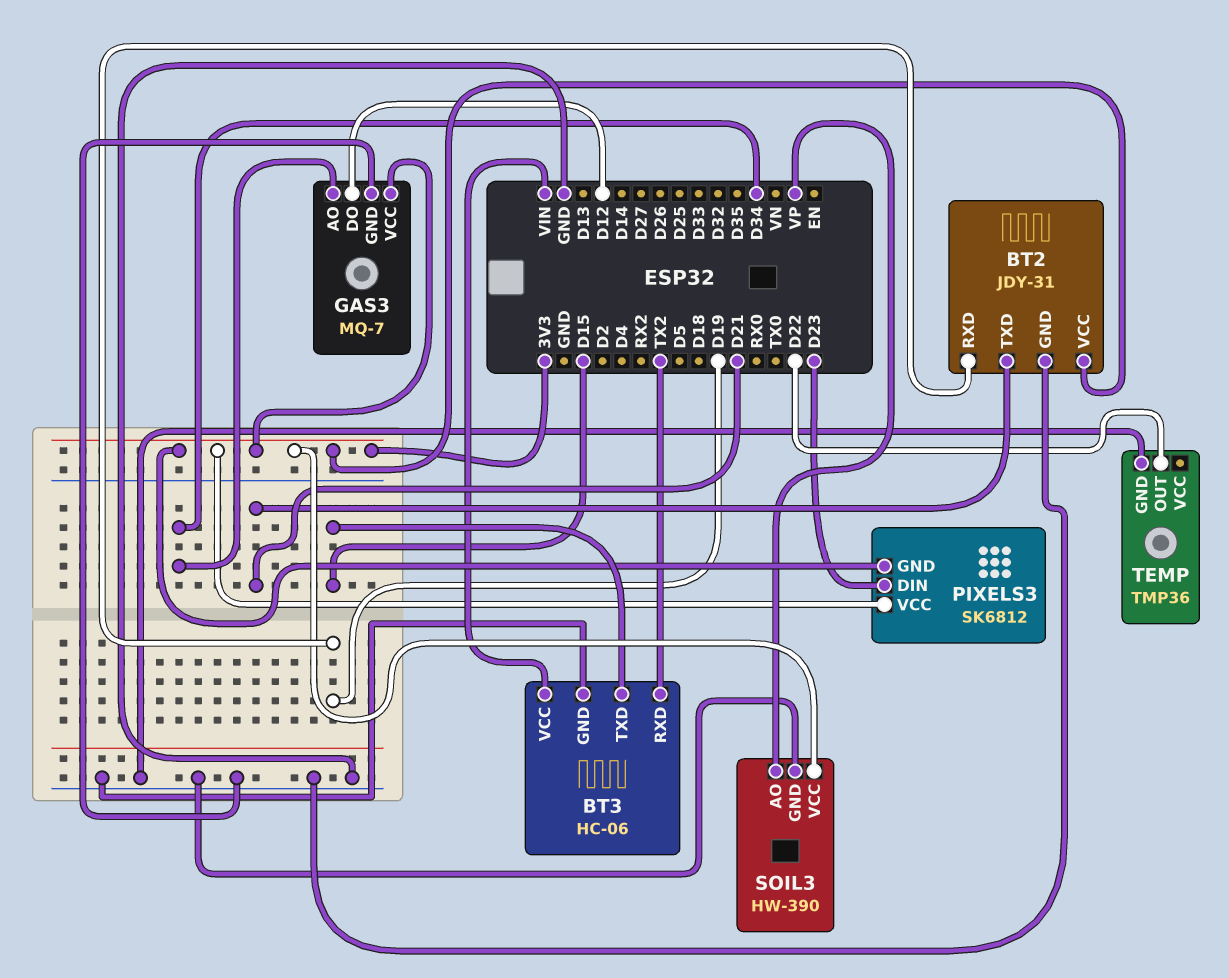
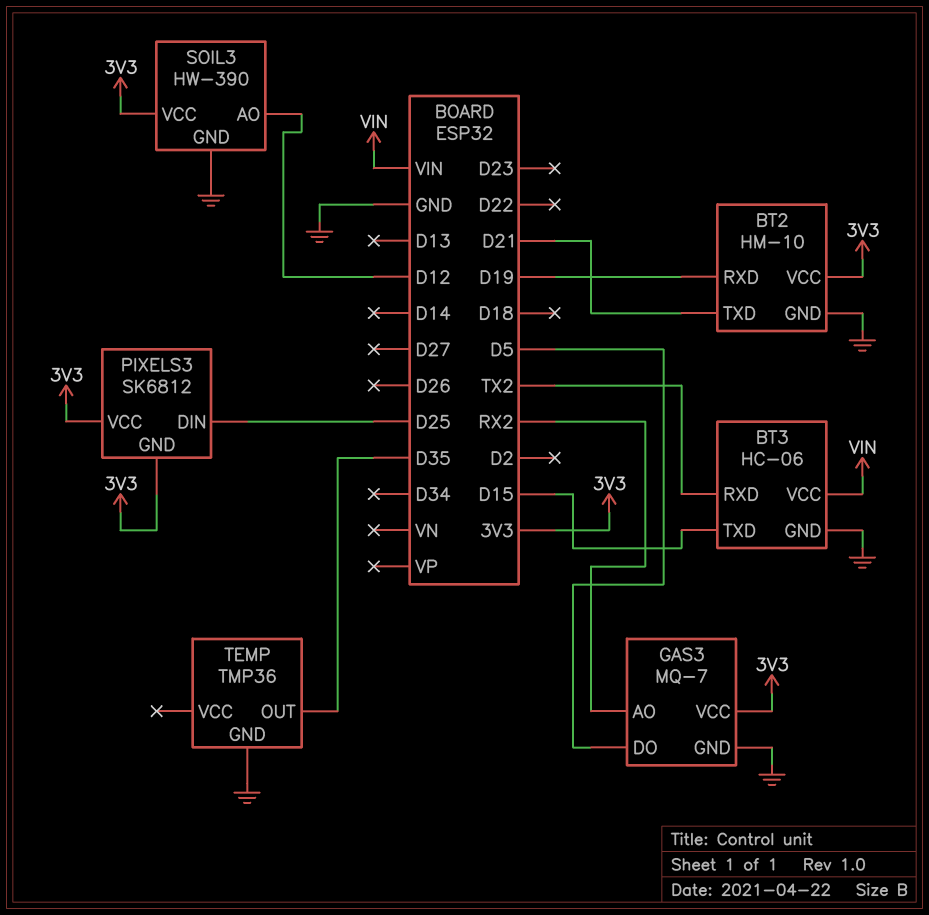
BT2: JDY-31 -> HM-10
GAS3 pin AO: D34 -> RX2
GAS3 pin DO: D12 -> D5
PIXELS3 pin DIN: D23 -> D25
SOIL3 pin AO: VP -> D12
TEMP pin OUT: D22 -> D35

